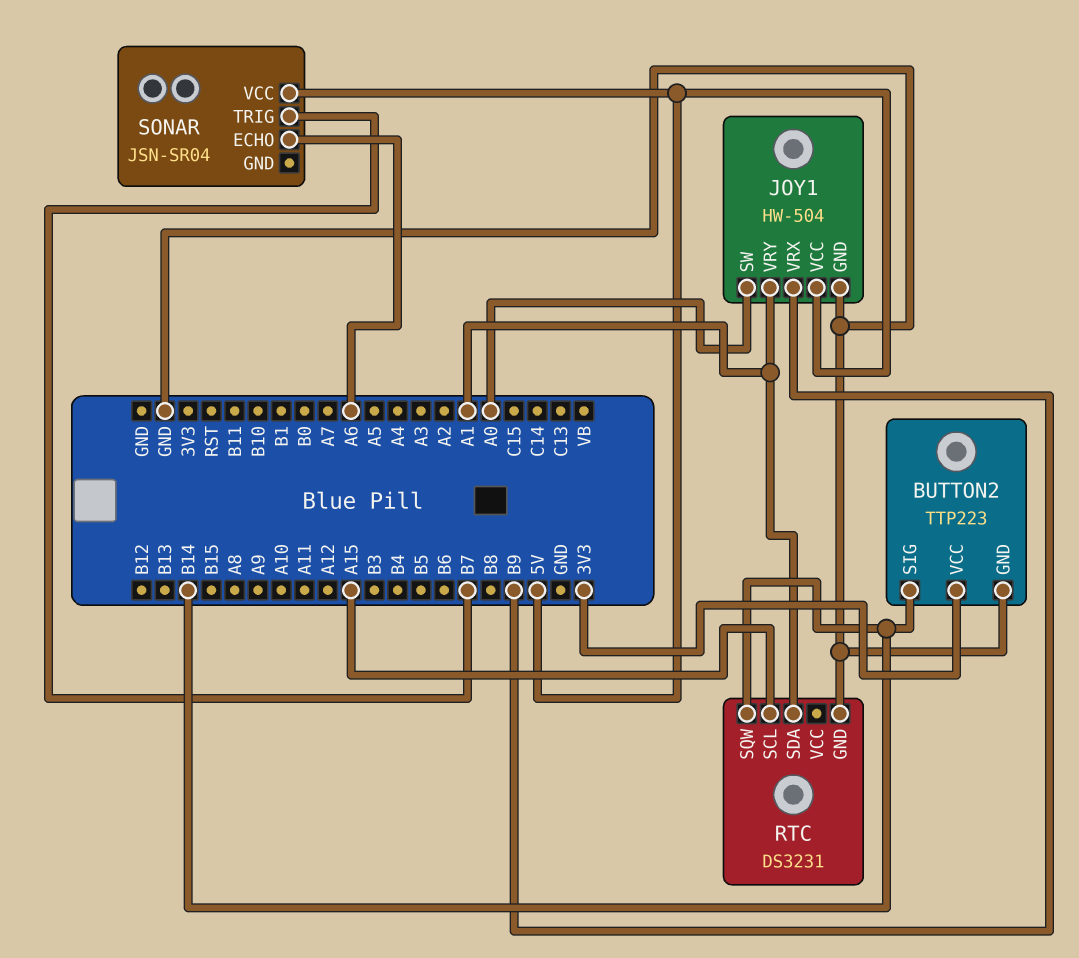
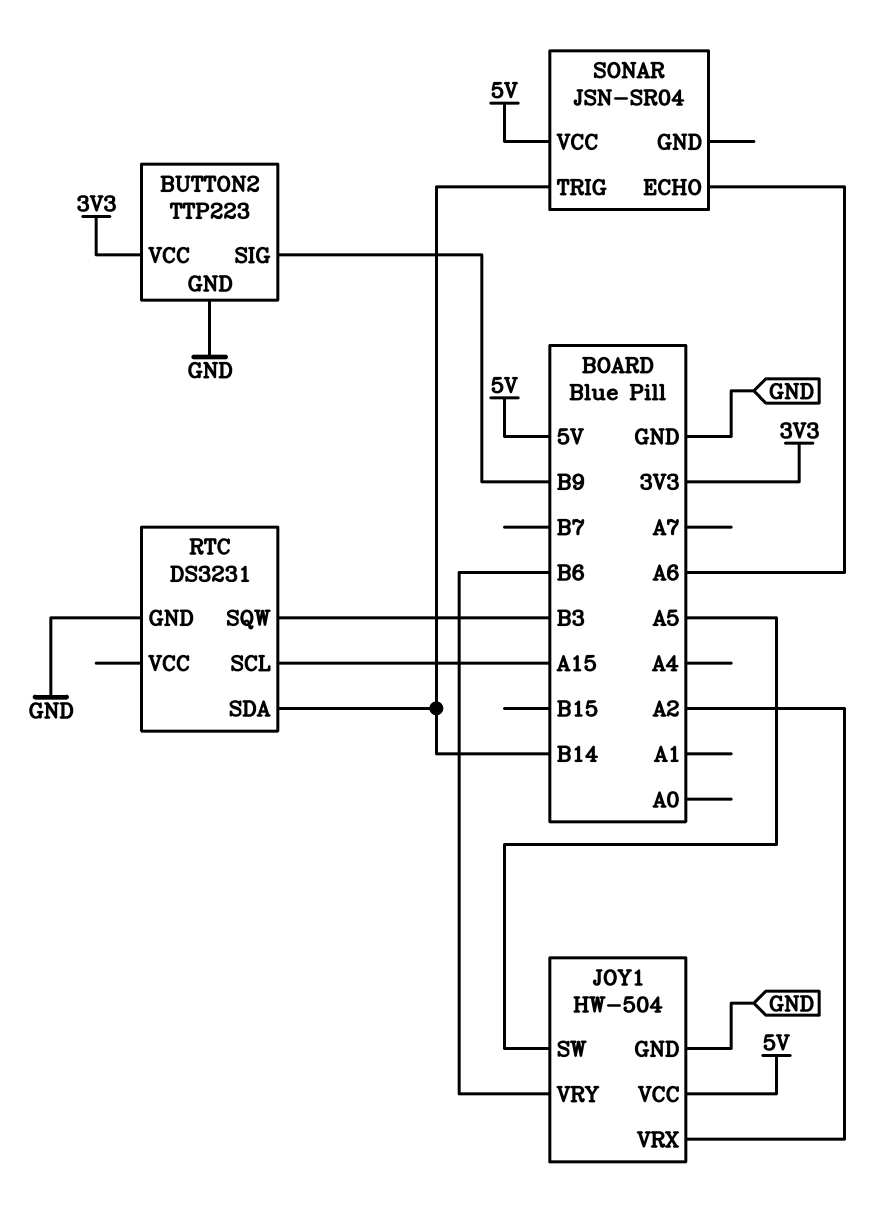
BUTTON2 pin SIG: B14 -> B9
JOY1 pin SW: A0 -> A5
JOY1 pin VRX: B9 -> A2
JOY1 pin VRY: A1 -> B6
RTC pin SDA: A1 -> B14
RTC pin SQW: B14 -> B3
SONAR pin TRIG: B7 -> B14

